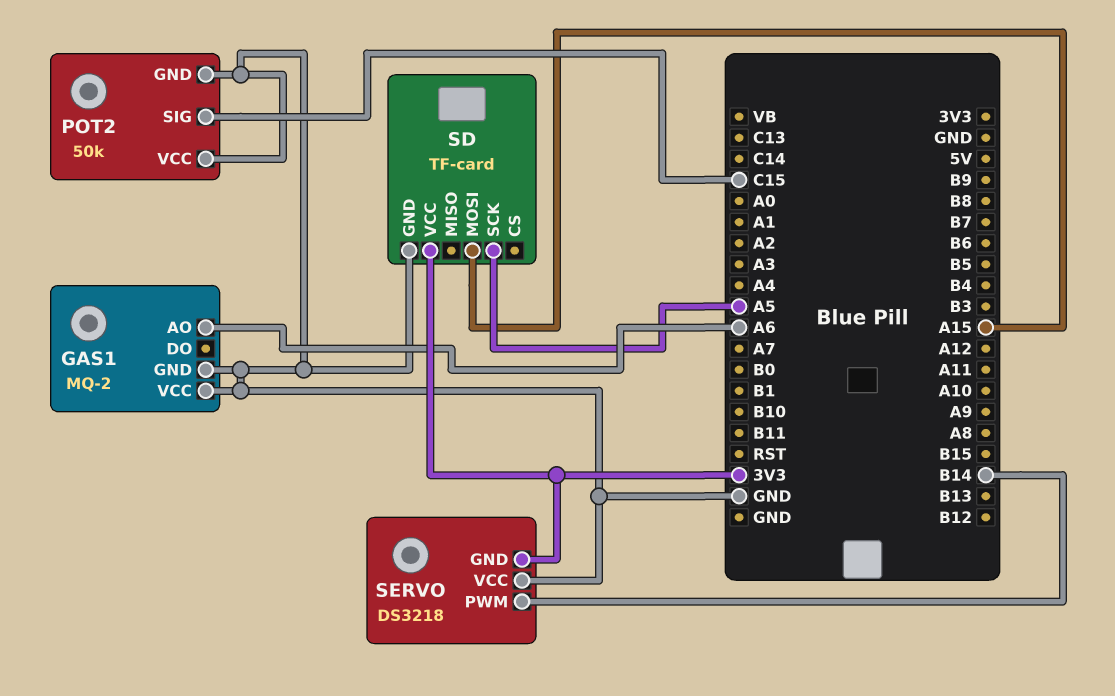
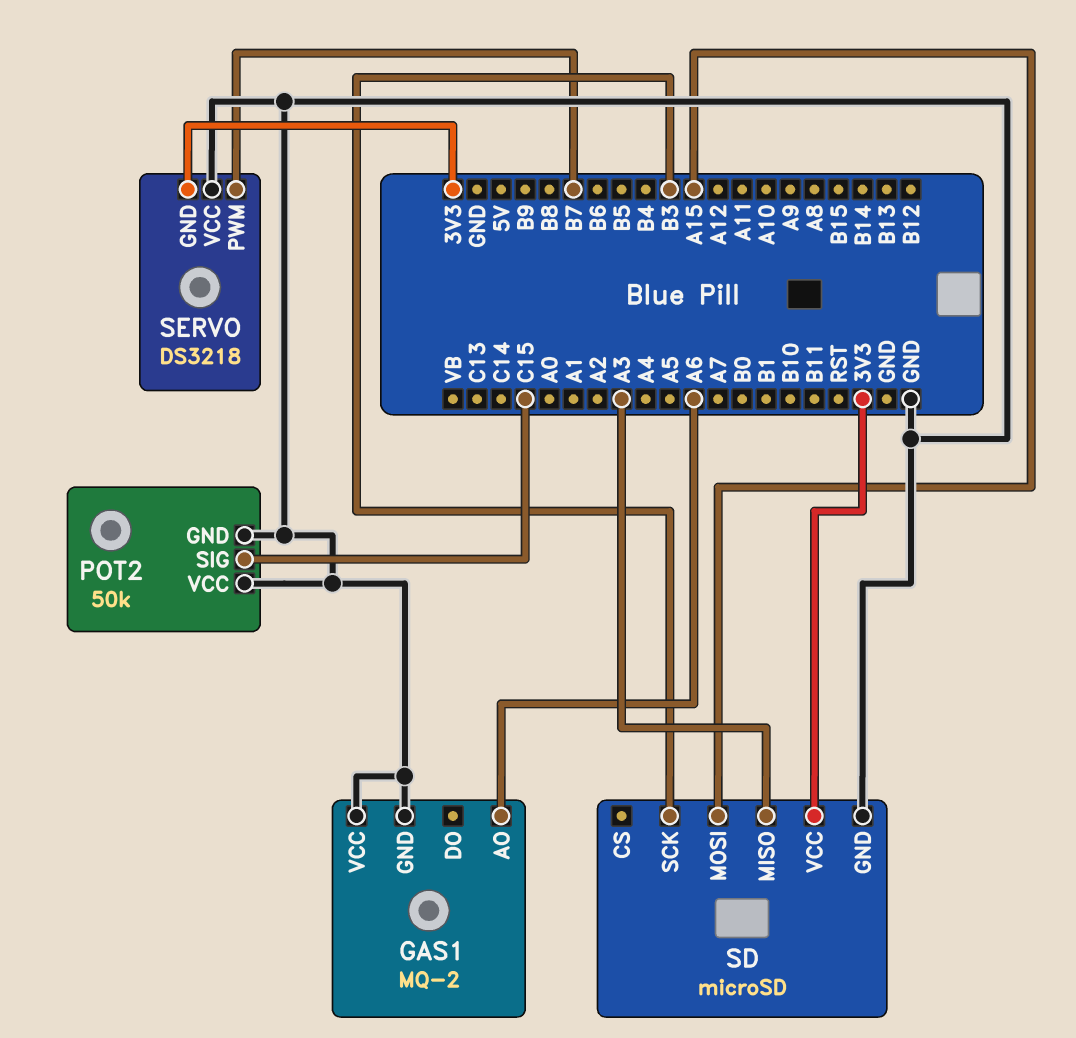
SD: TF-card -> microSD
SD pin MISO: none -> A3
SD pin SCK: A5 -> B3
SERVO pin PWM: B14 -> B7

